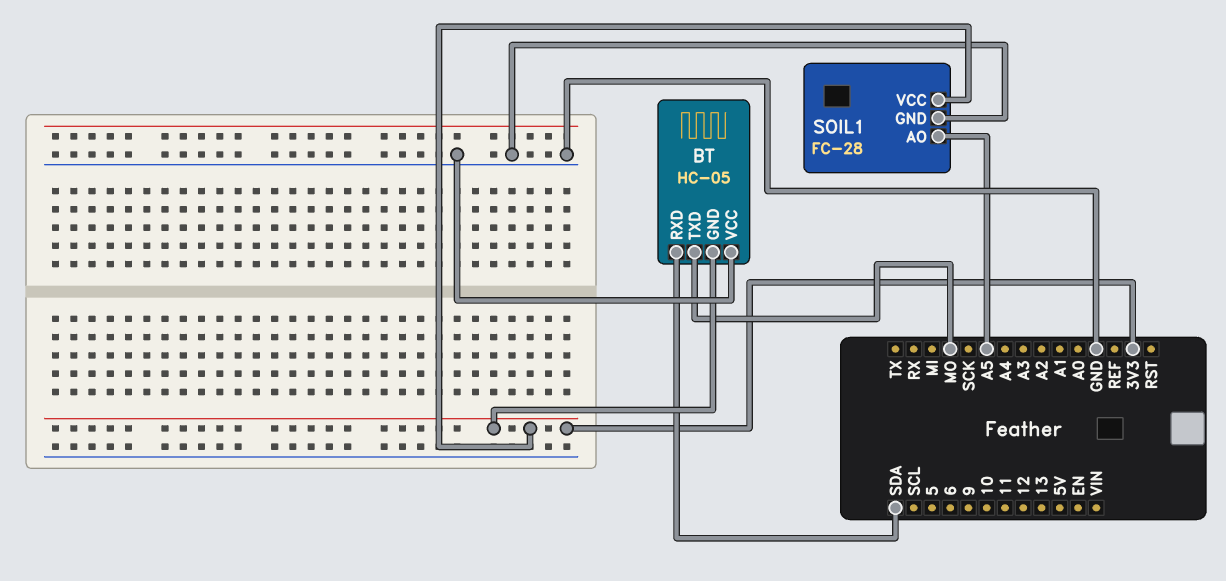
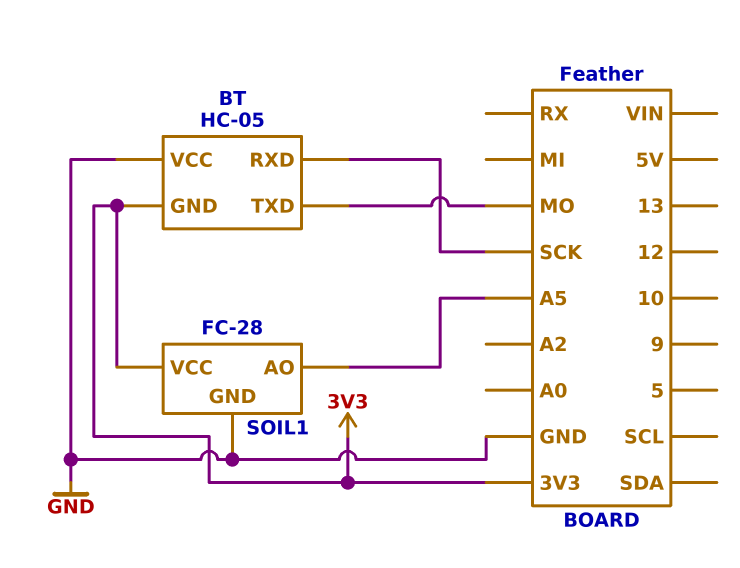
BT pin RXD: SDA -> SCK

